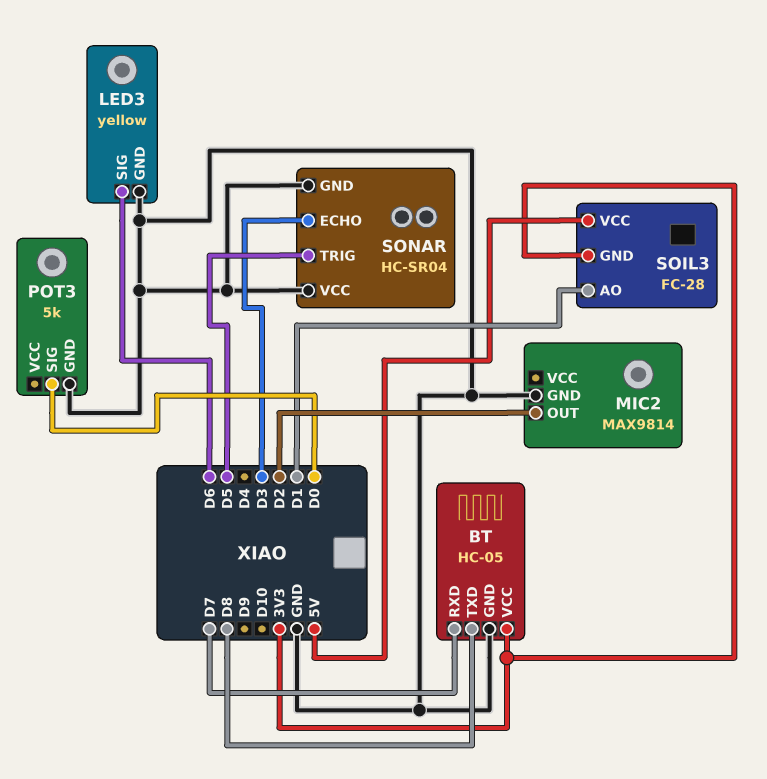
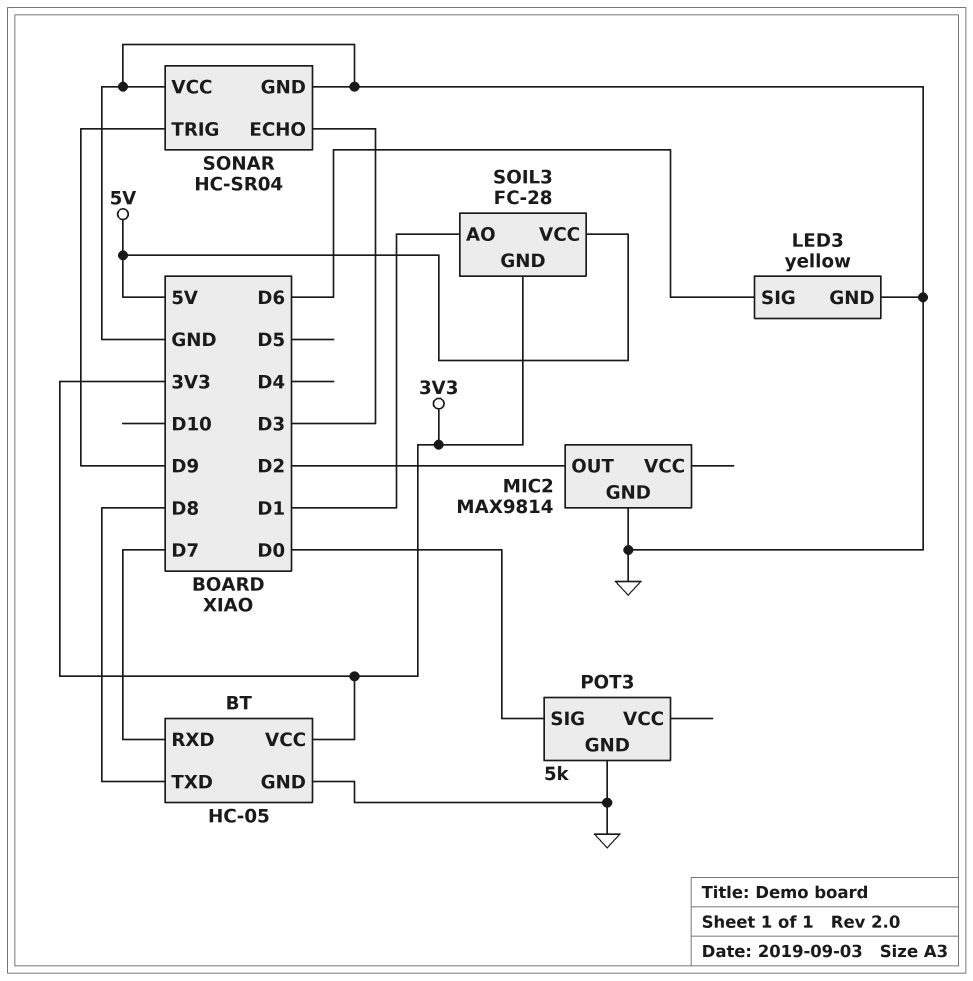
SONAR pin TRIG: D5 -> D9

